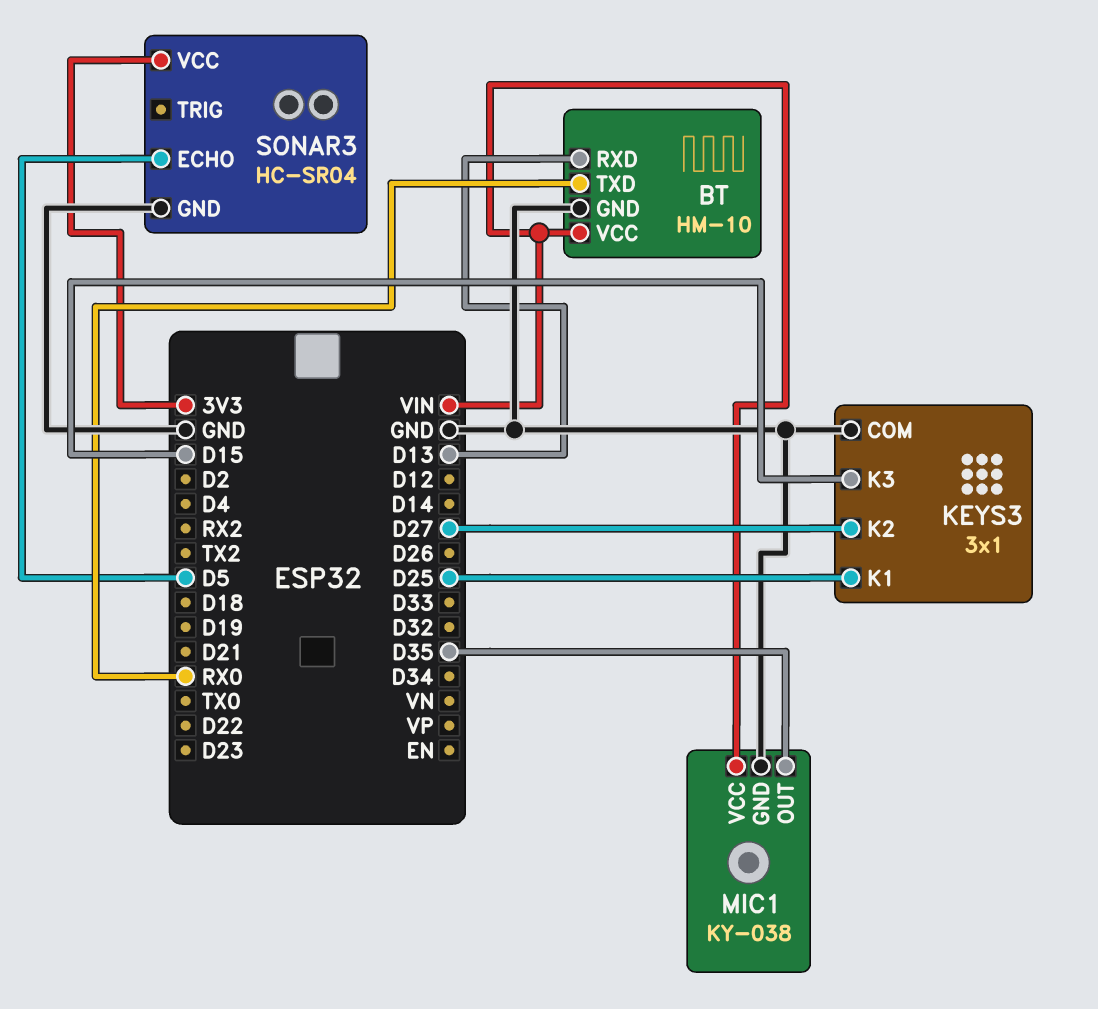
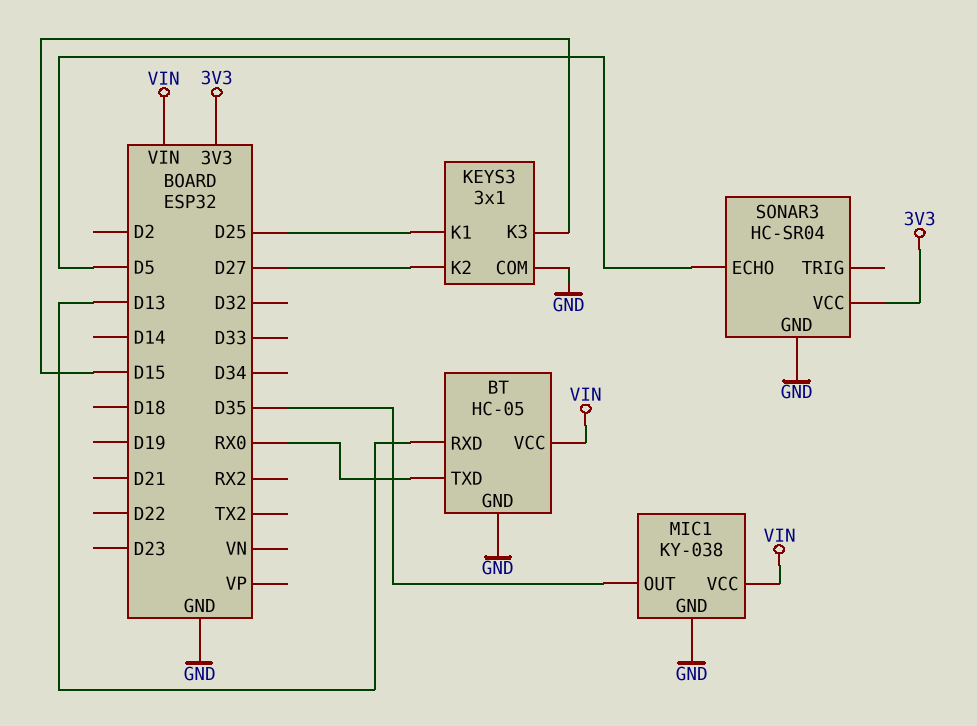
BT: HM-10 -> HC-05

